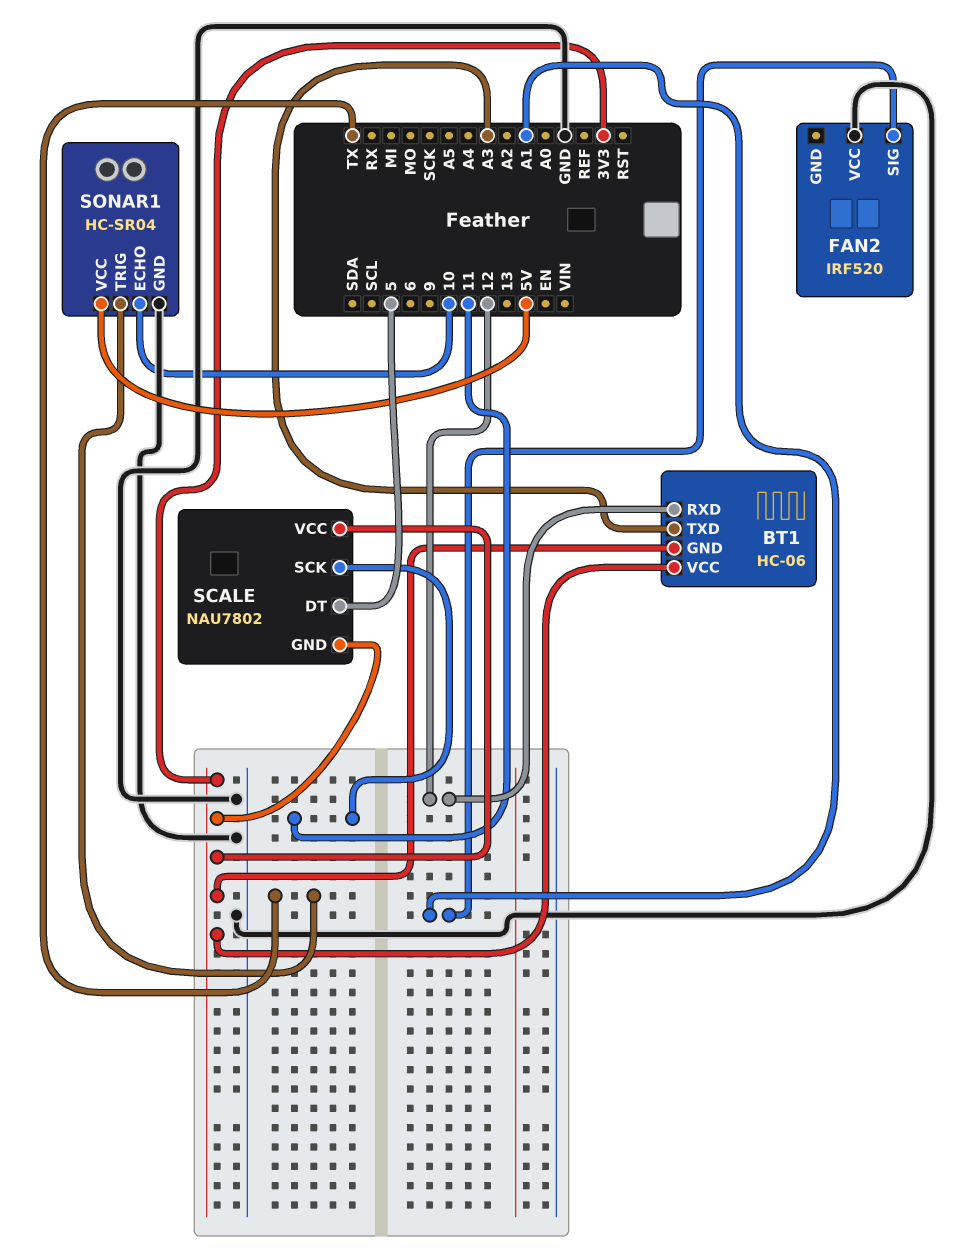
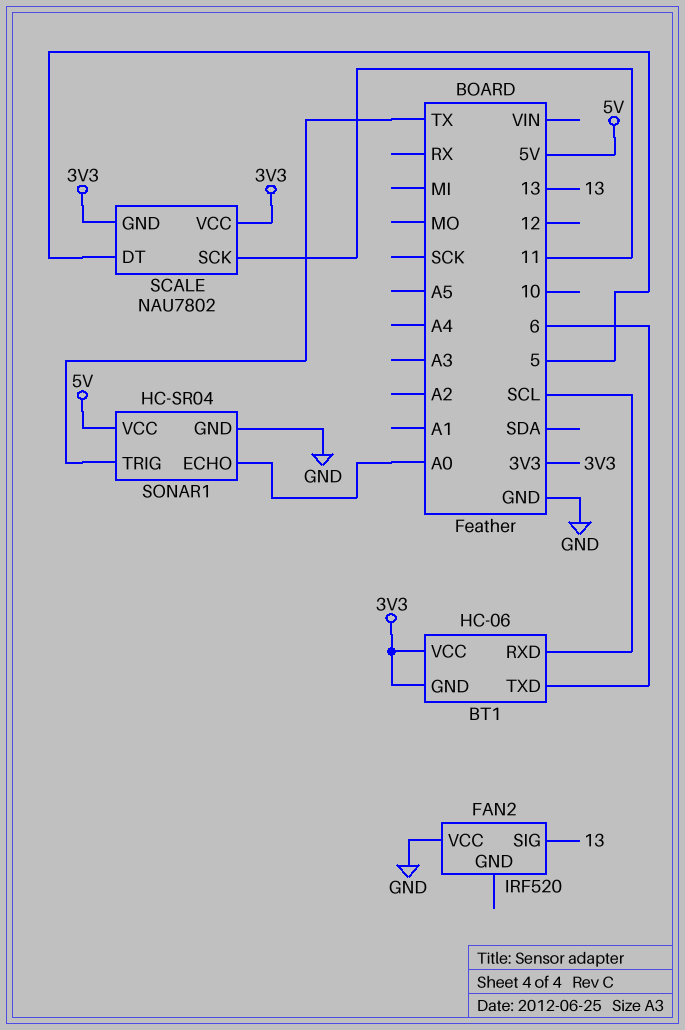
BT1 pin RXD: 12 -> SCL
BT1 pin TXD: A3 -> 6
FAN2 pin SIG: A1 -> 13
SONAR1 pin ECHO: 10 -> A0

